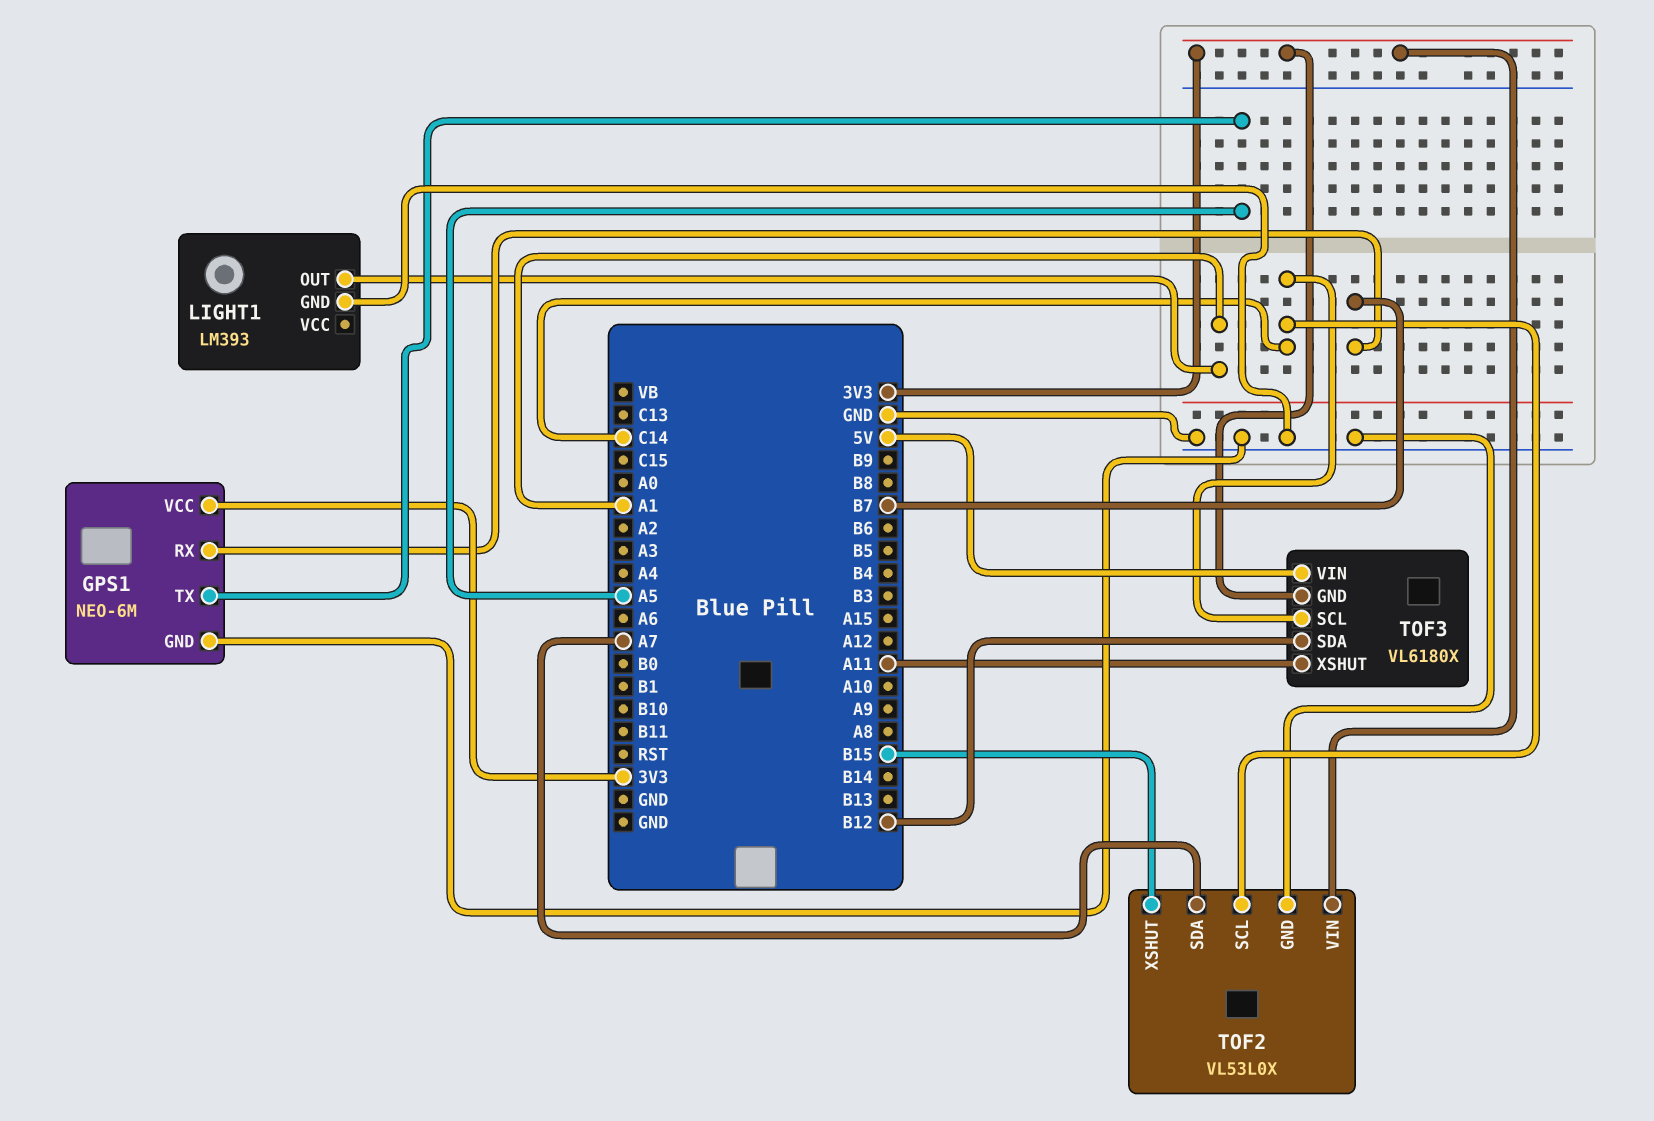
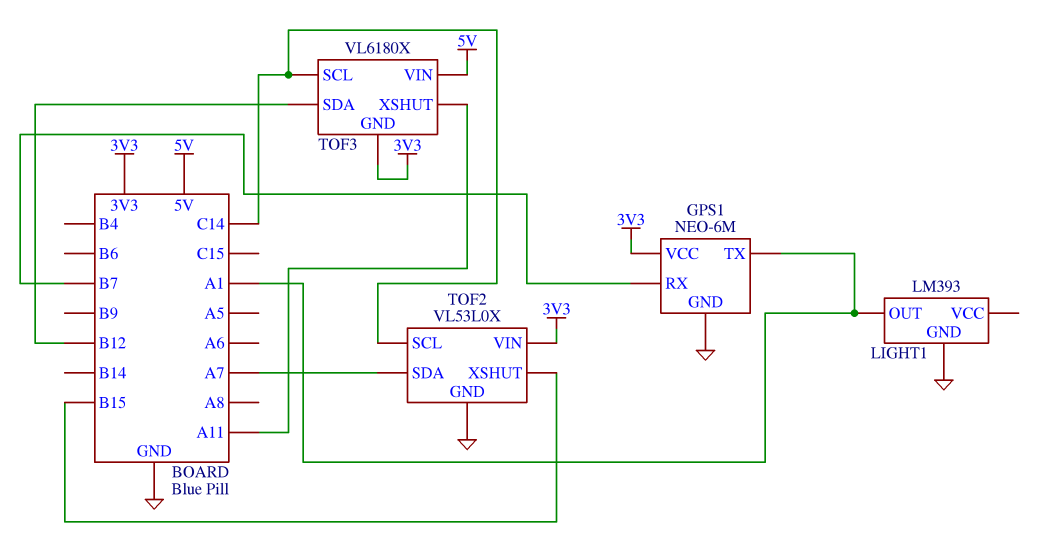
GPS1 pin TX: A5 -> A1

